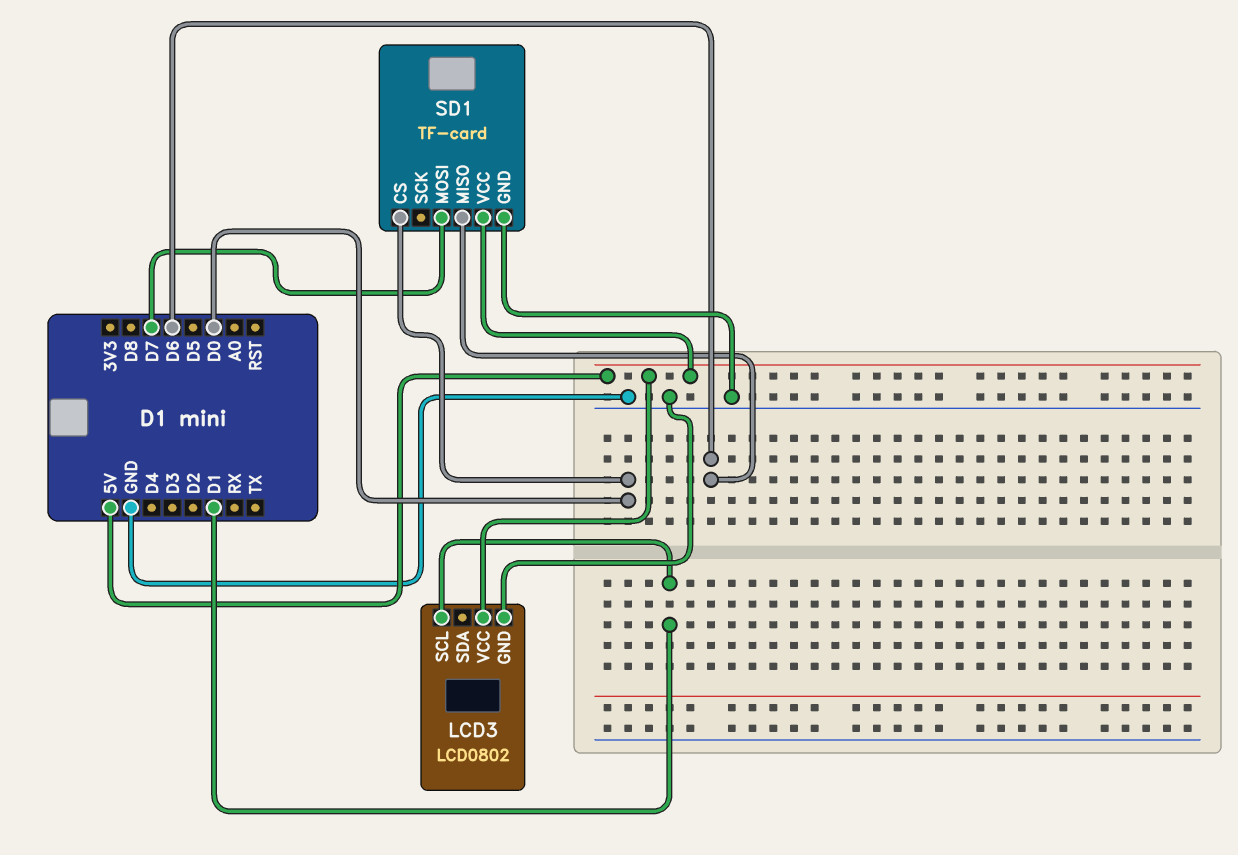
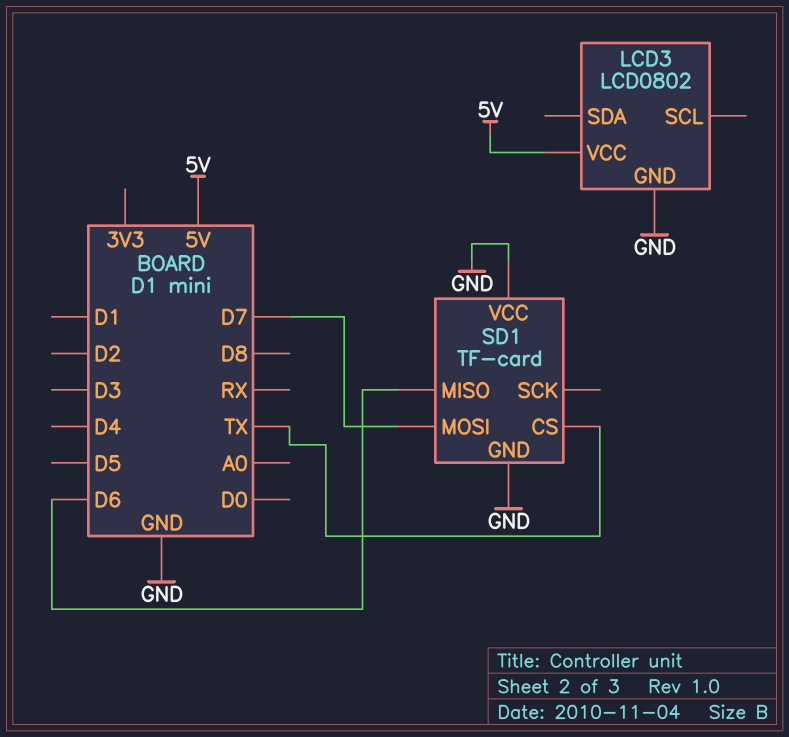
LCD3 pin SCL: D1 -> none
SD1 pin CS: D0 -> TX
SD1 pin VCC: 5V -> GND

